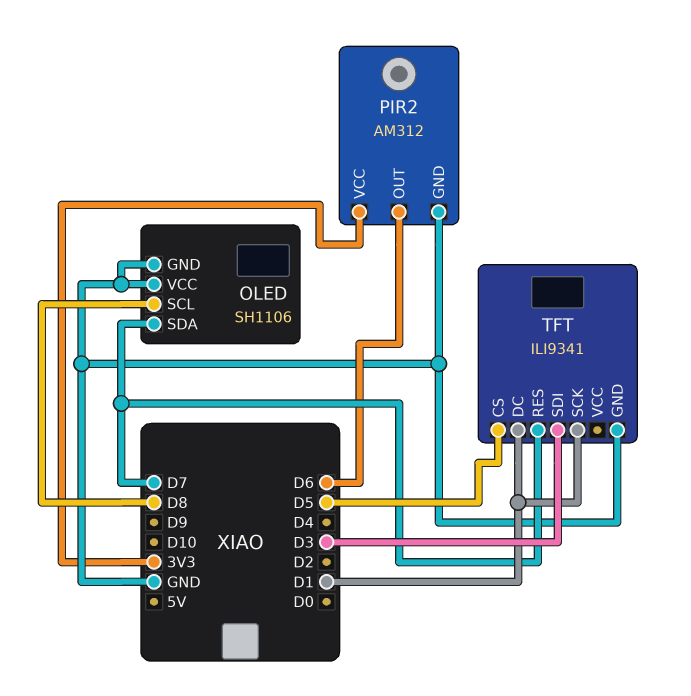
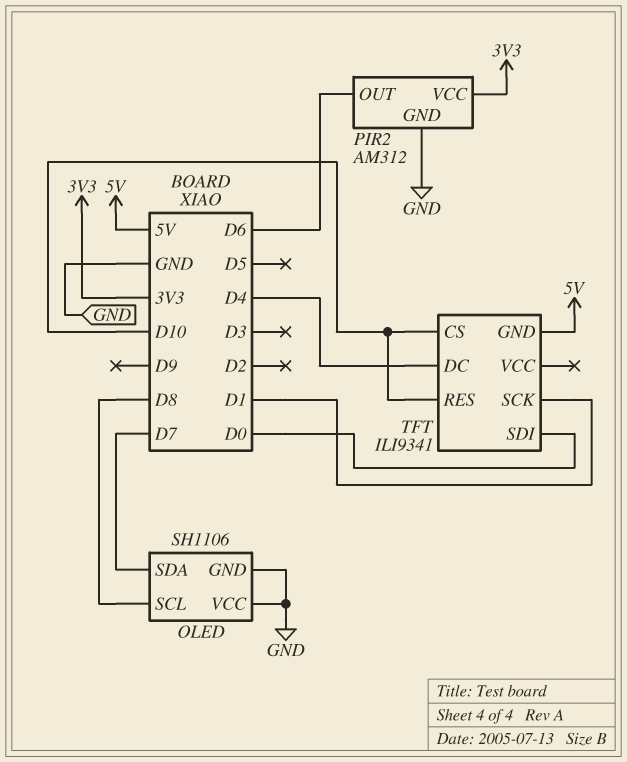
TFT pin CS: D5 -> D10
TFT pin DC: D1 -> D4
TFT pin GND: GND -> 5V
TFT pin RES: D7 -> D10
TFT pin SDI: D3 -> D0

